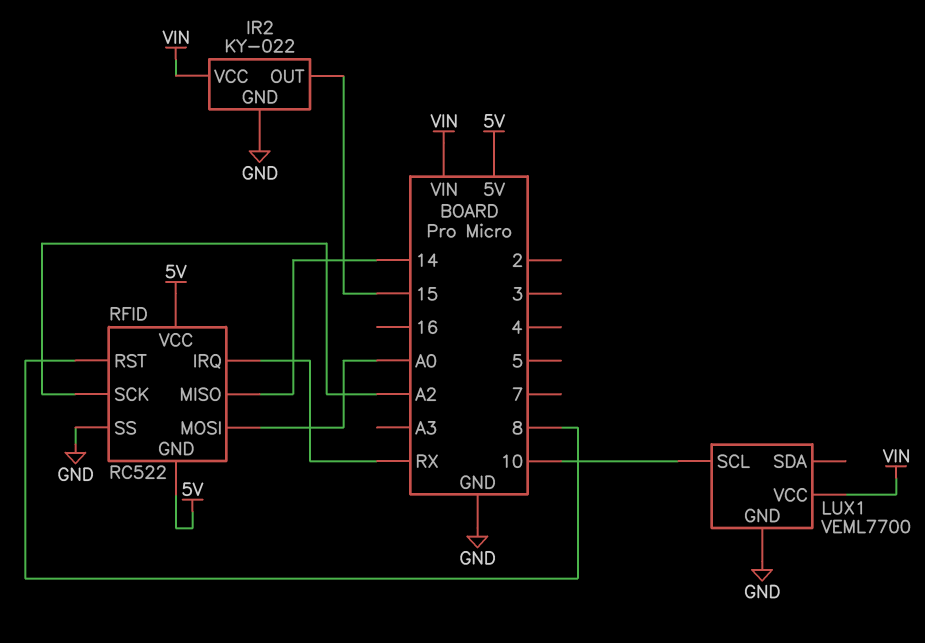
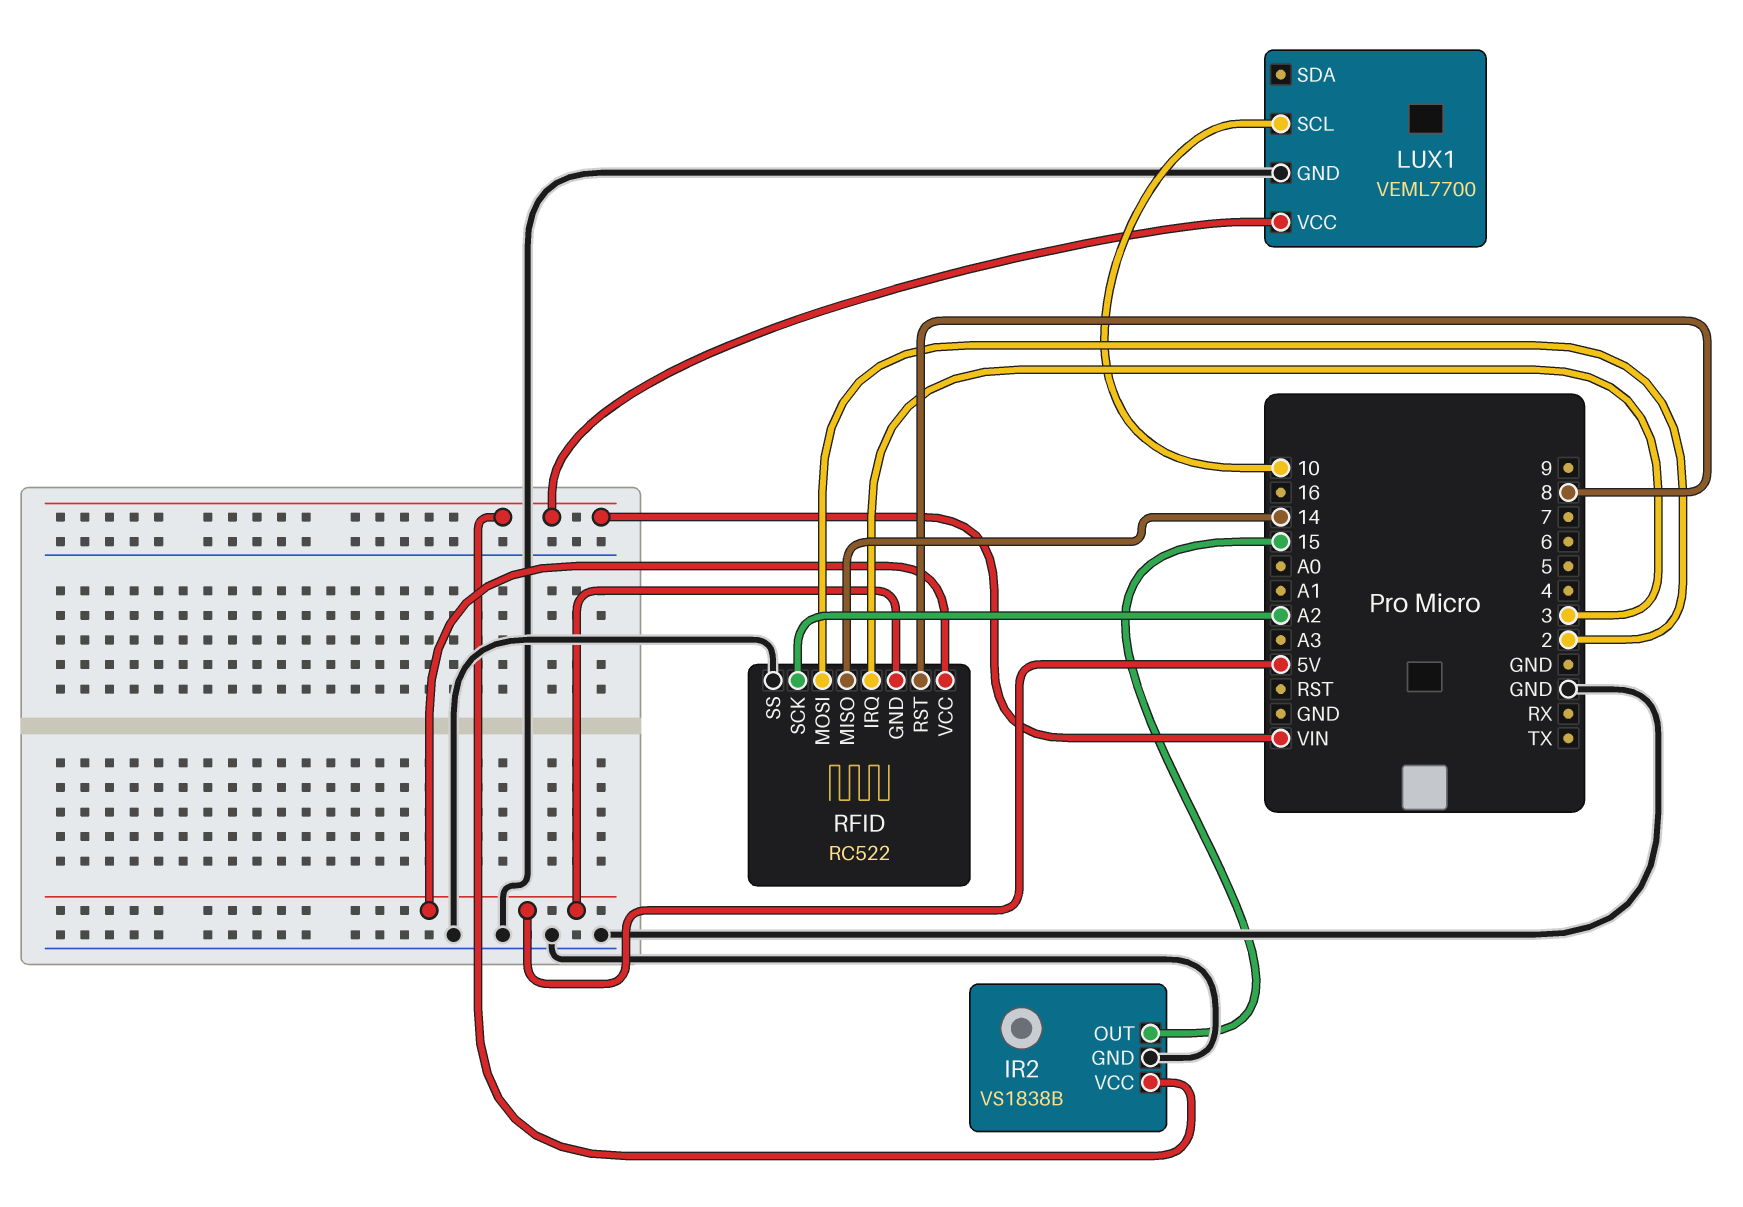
IR2: KY-022 -> VS1838B
RFID pin IRQ: RX -> 3
RFID pin MOSI: A0 -> 2

